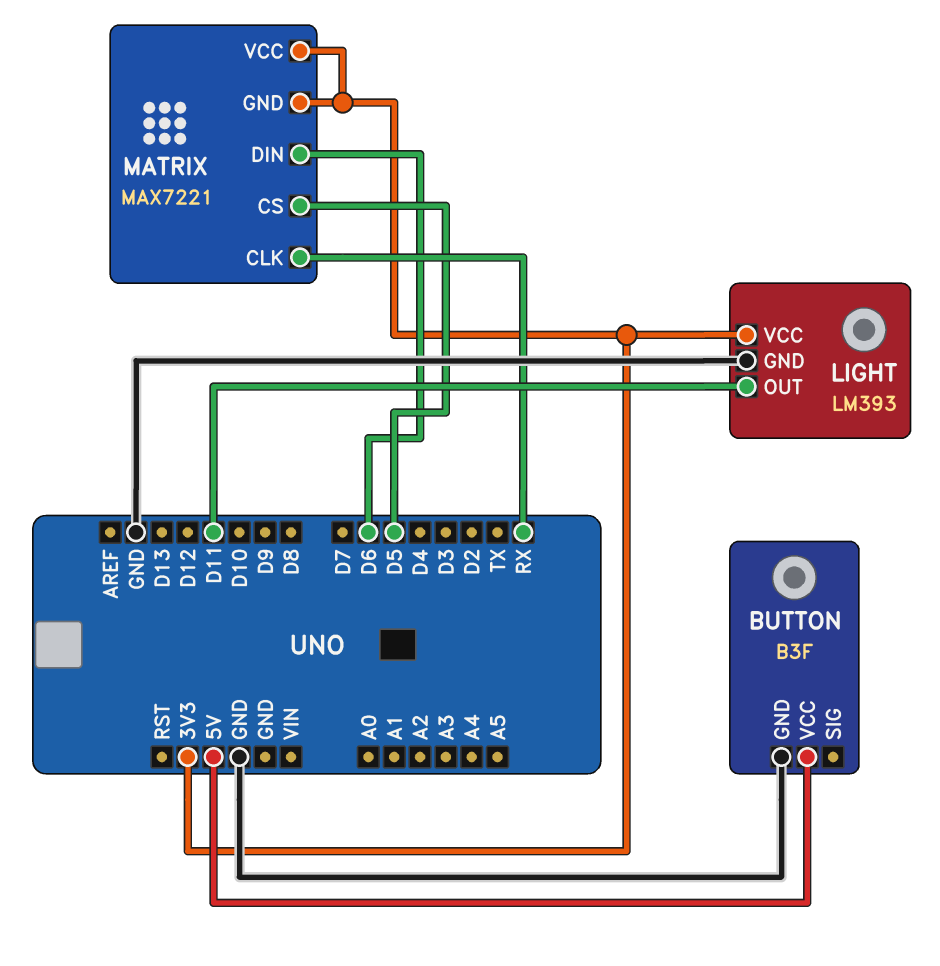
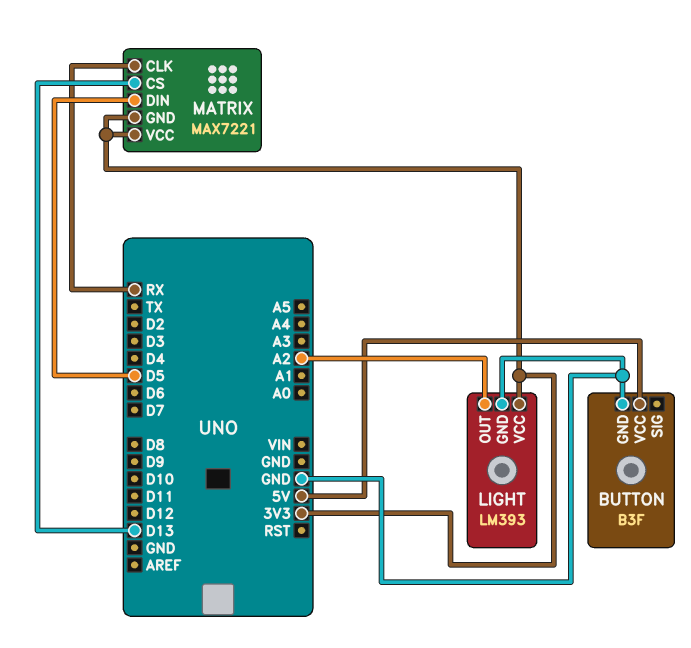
LIGHT pin OUT: D11 -> A2
MATRIX pin CS: D5 -> D13
MATRIX pin DIN: D6 -> D5

